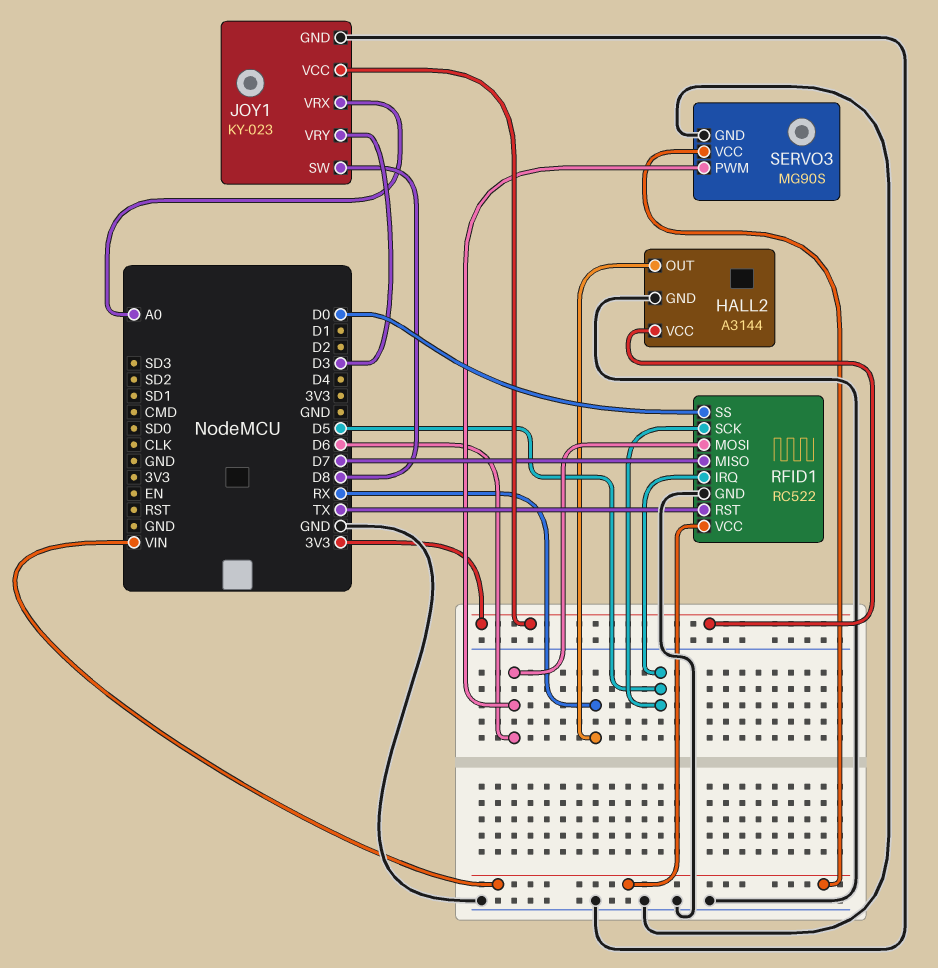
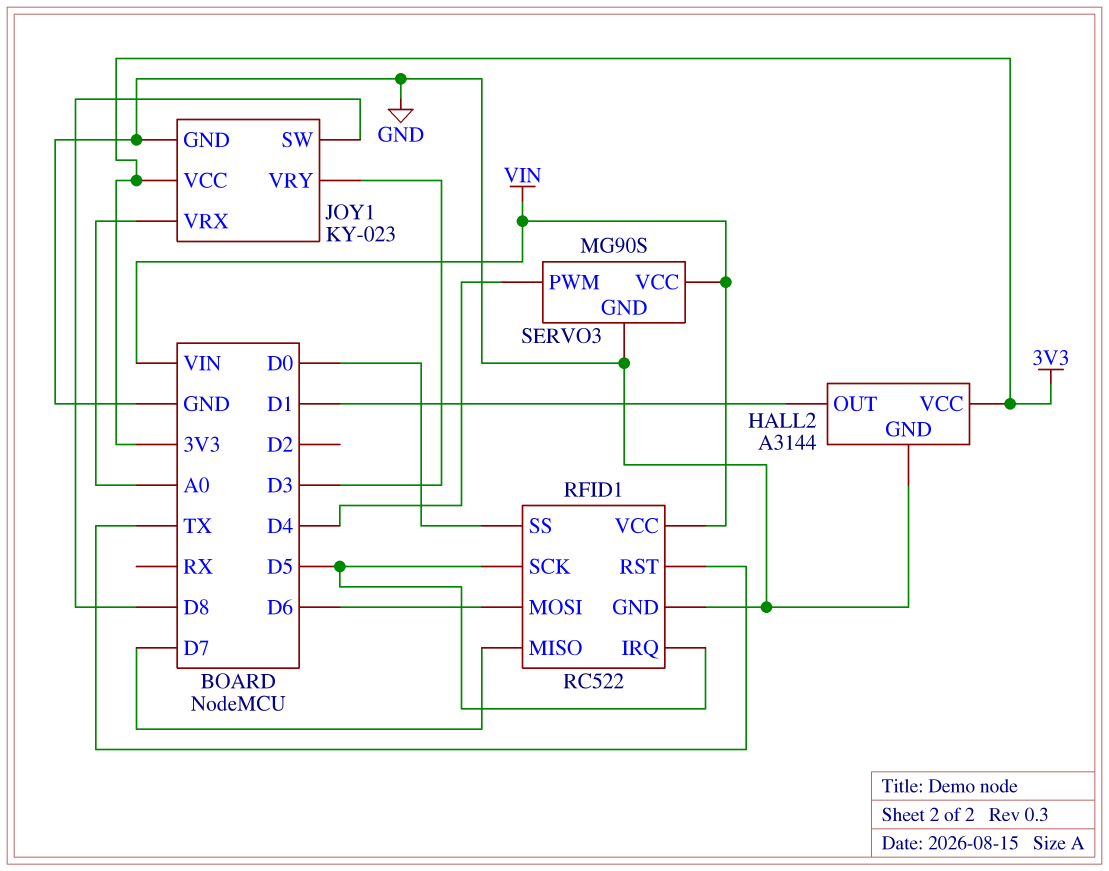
HALL2 pin OUT: RX -> D1
SERVO3 pin PWM: D6 -> D4

